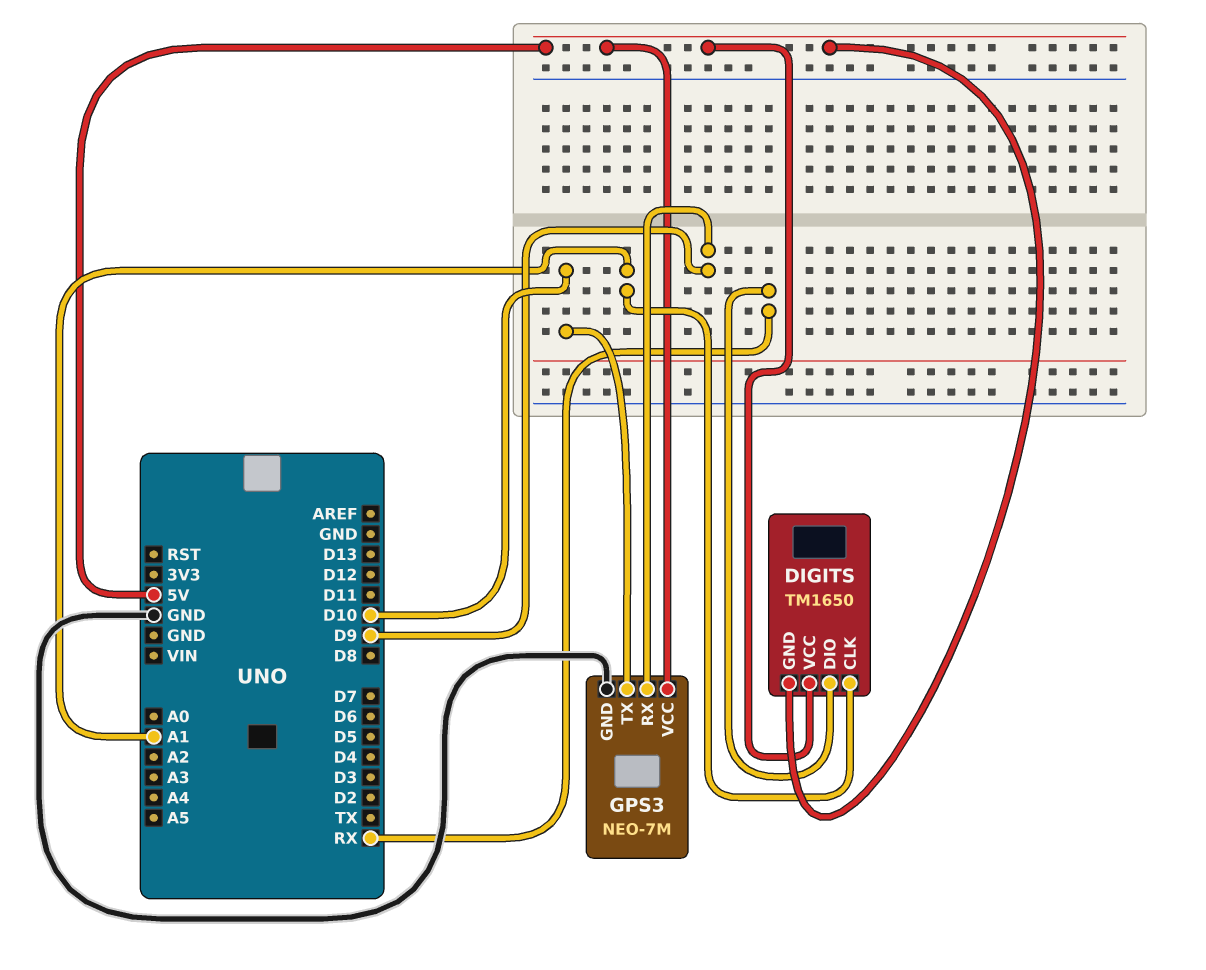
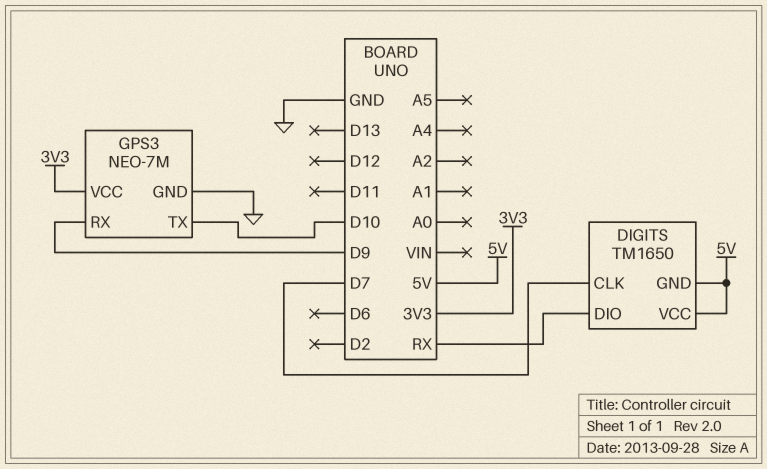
DIGITS pin CLK: A1 -> D7
GPS3 pin VCC: 5V -> 3V3

